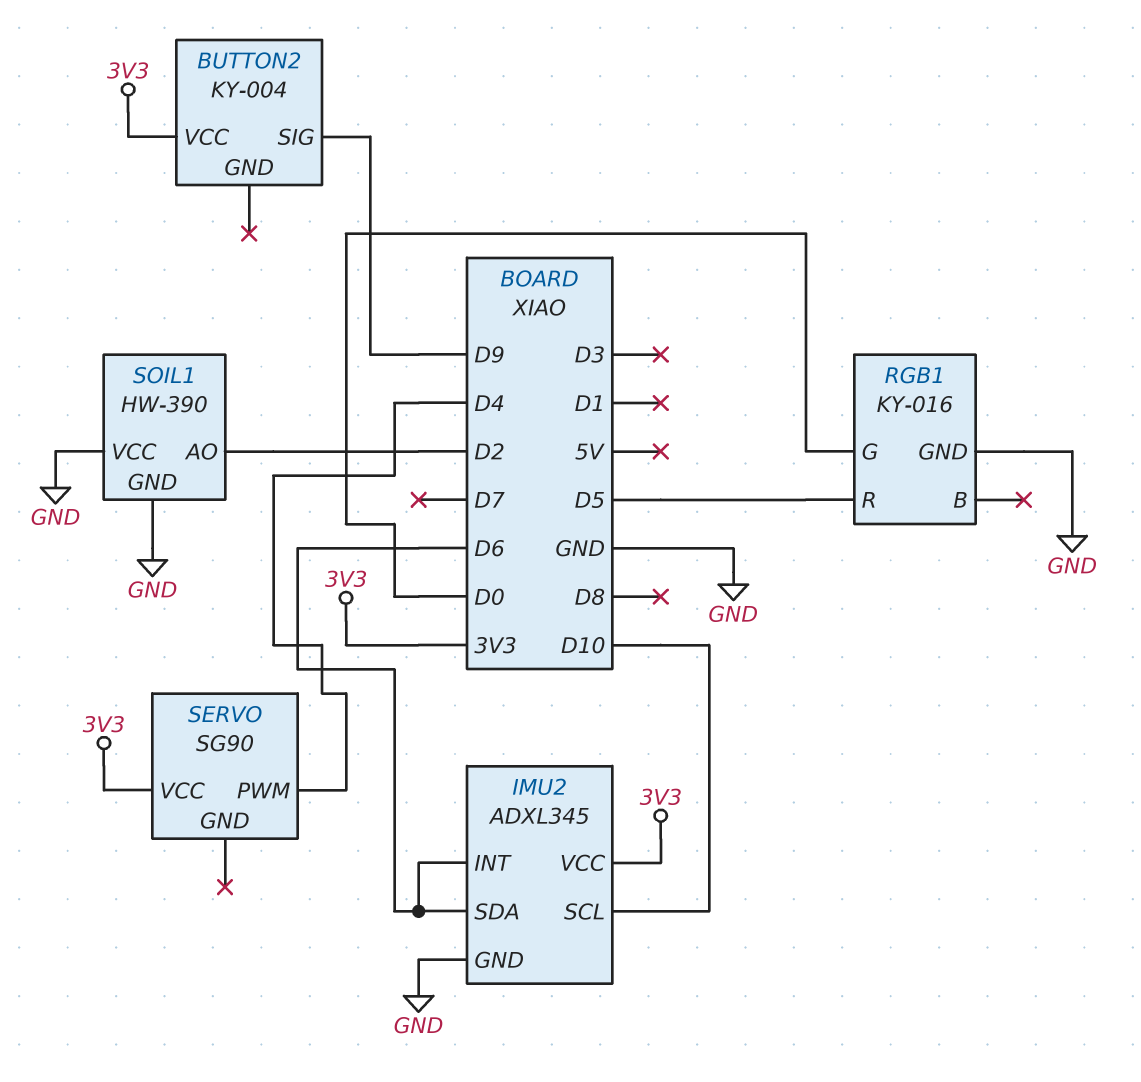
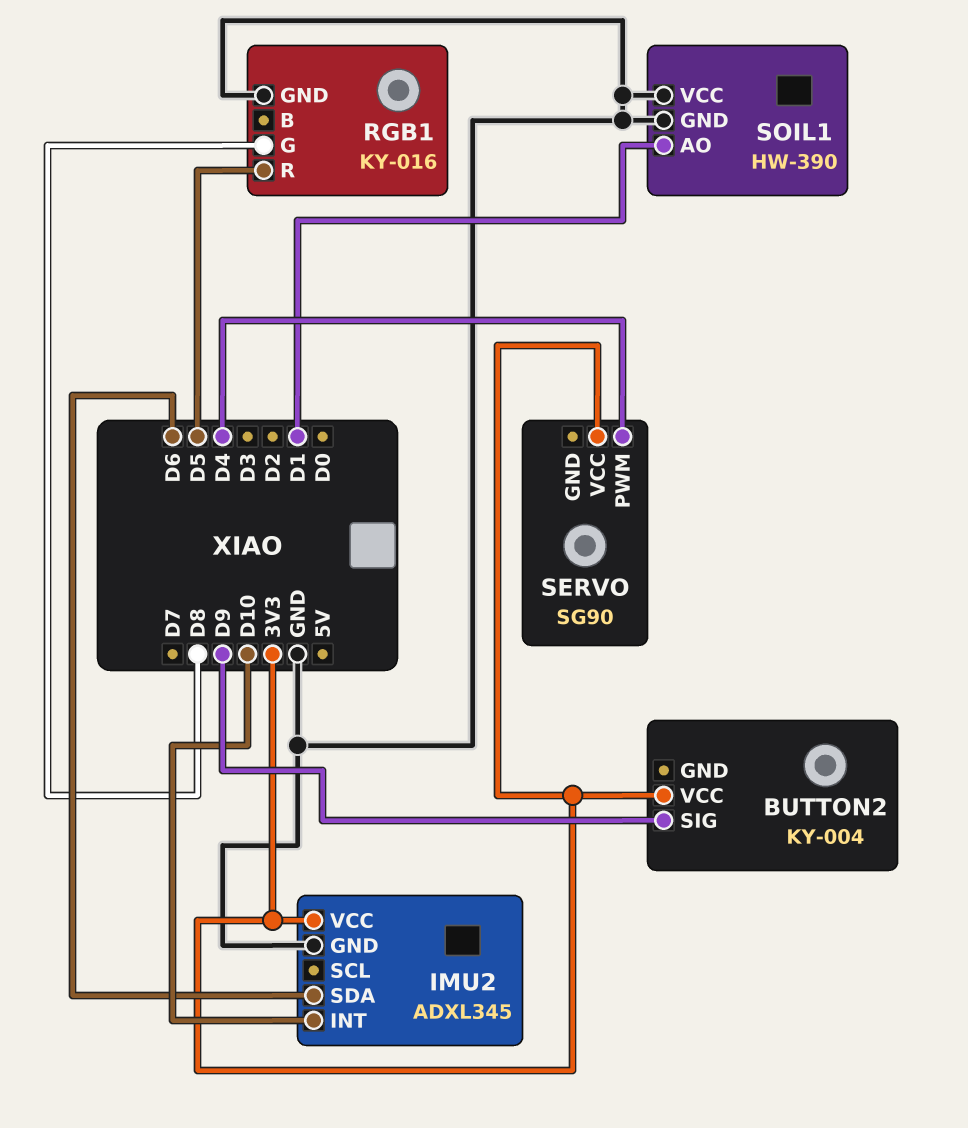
IMU2 pin INT: D6 -> D10
IMU2 pin SCL: D10 -> none
RGB1 pin G: D0 -> D8
SOIL1 pin AO: D2 -> D1

